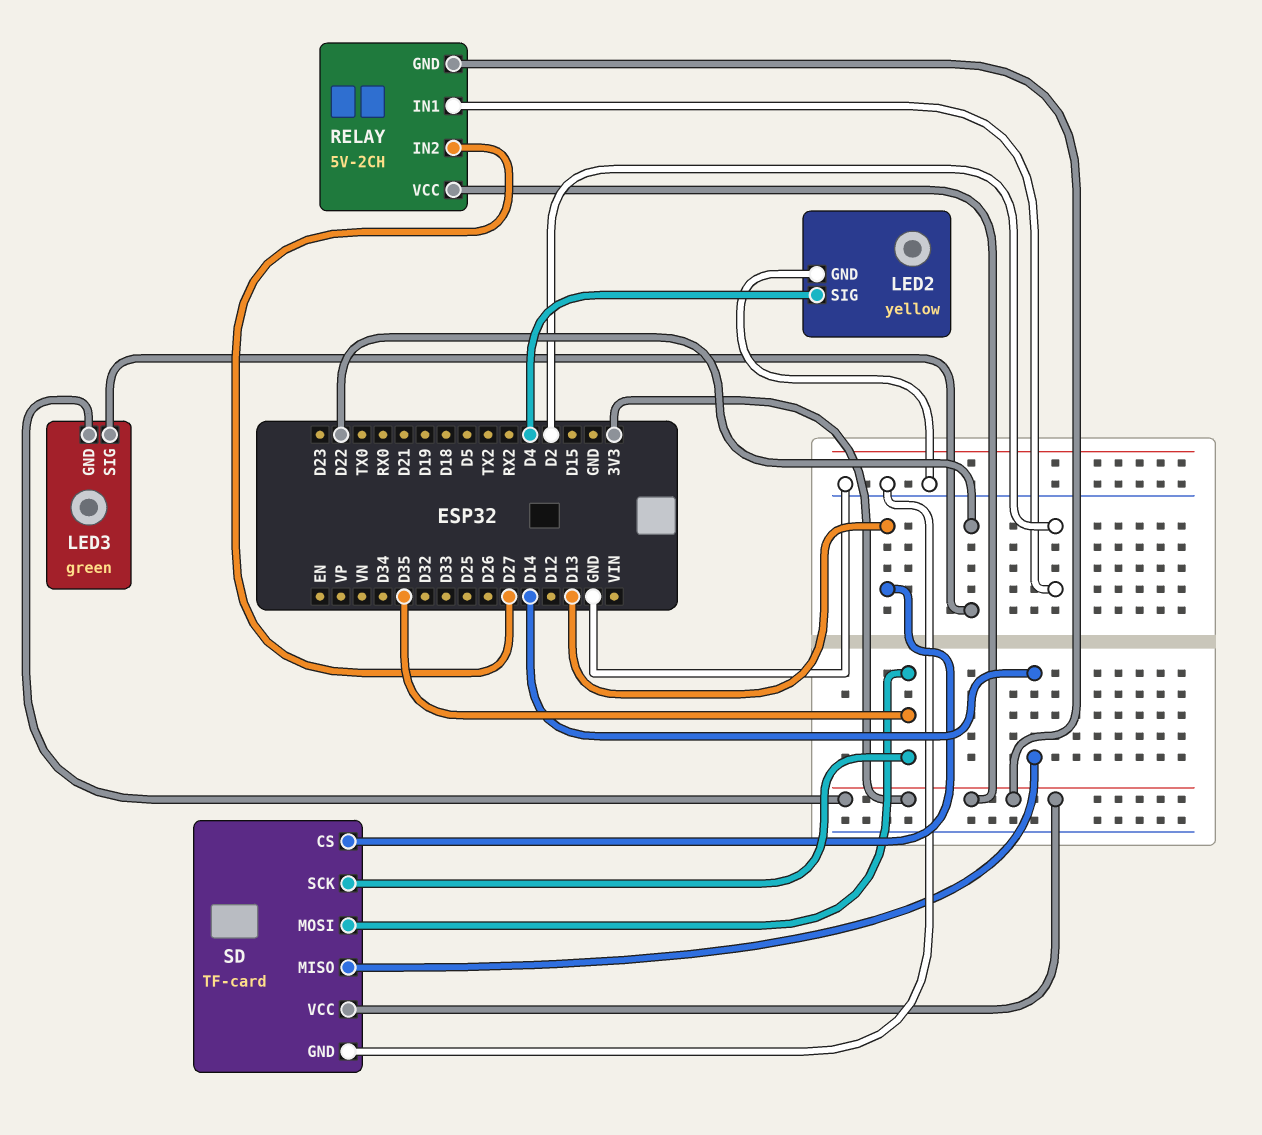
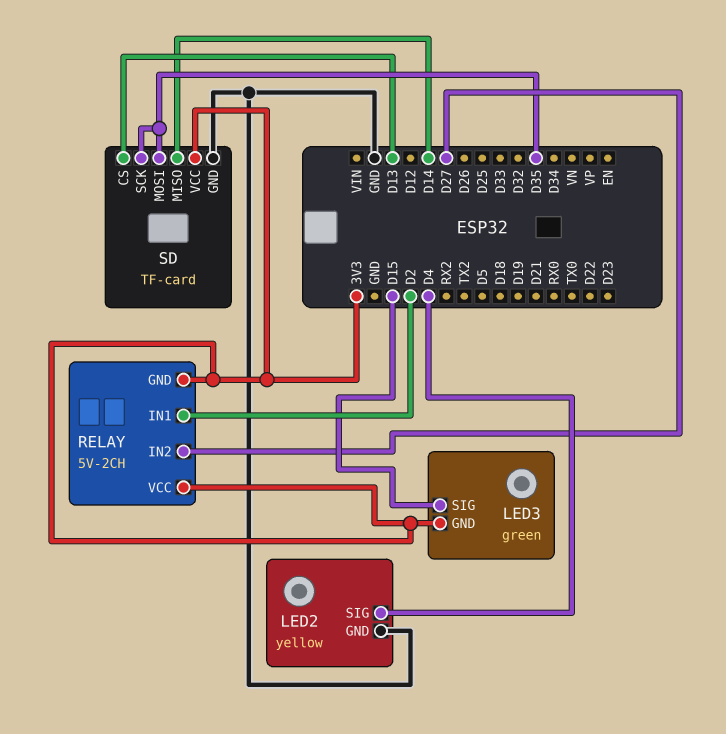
LED3 pin SIG: D22 -> D15

